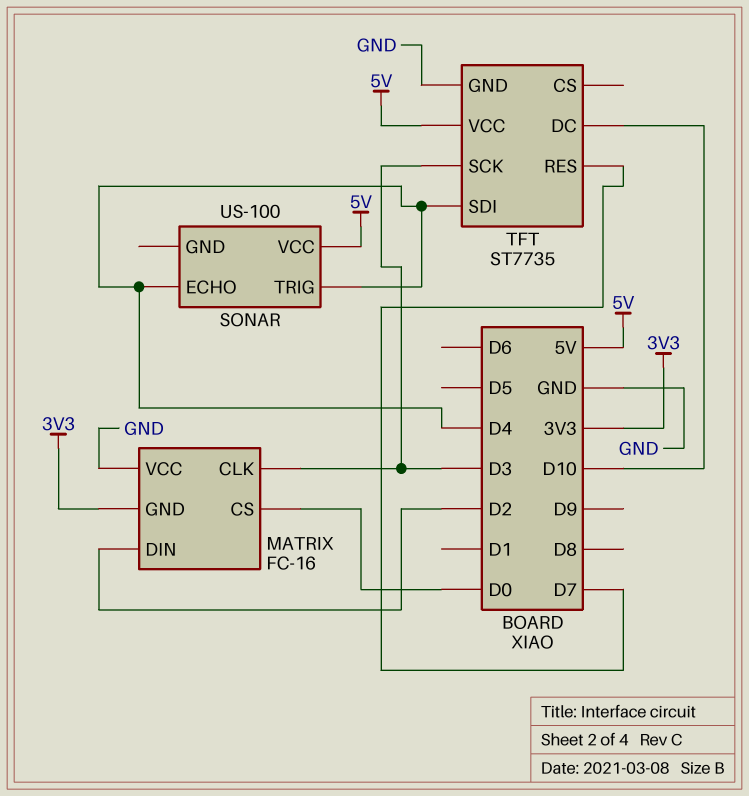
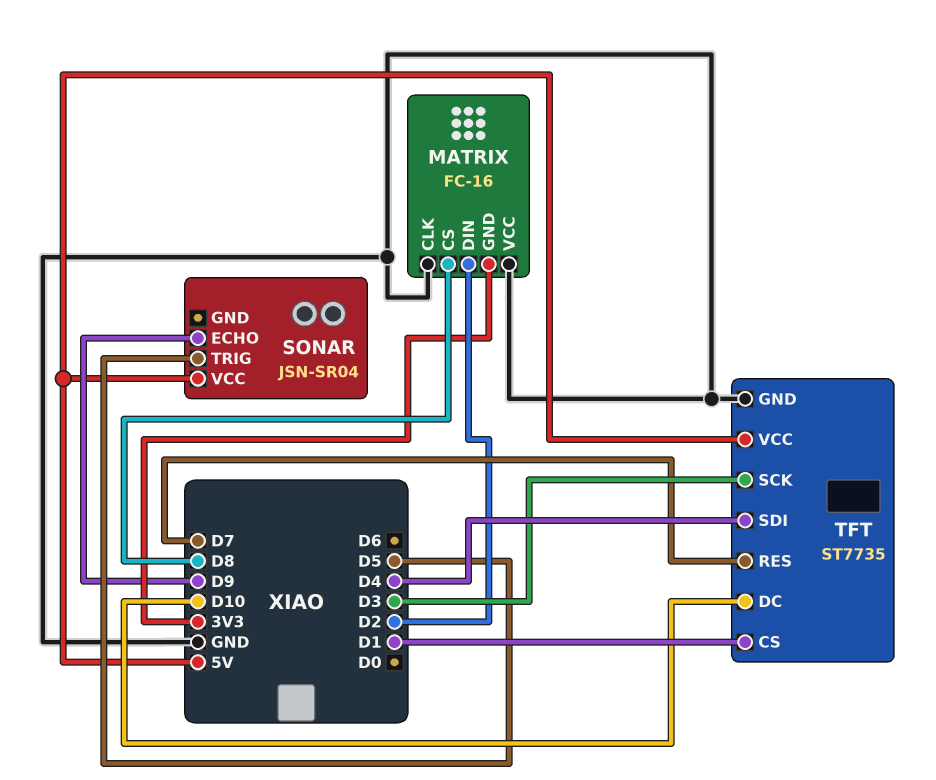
MATRIX pin CLK: D3 -> GND
MATRIX pin CS: D0 -> D8
SONAR: US-100 -> JSN-SR04
SONAR pin ECHO: D4 -> D9
SONAR pin TRIG: D4 -> D5
TFT pin CS: none -> D1

